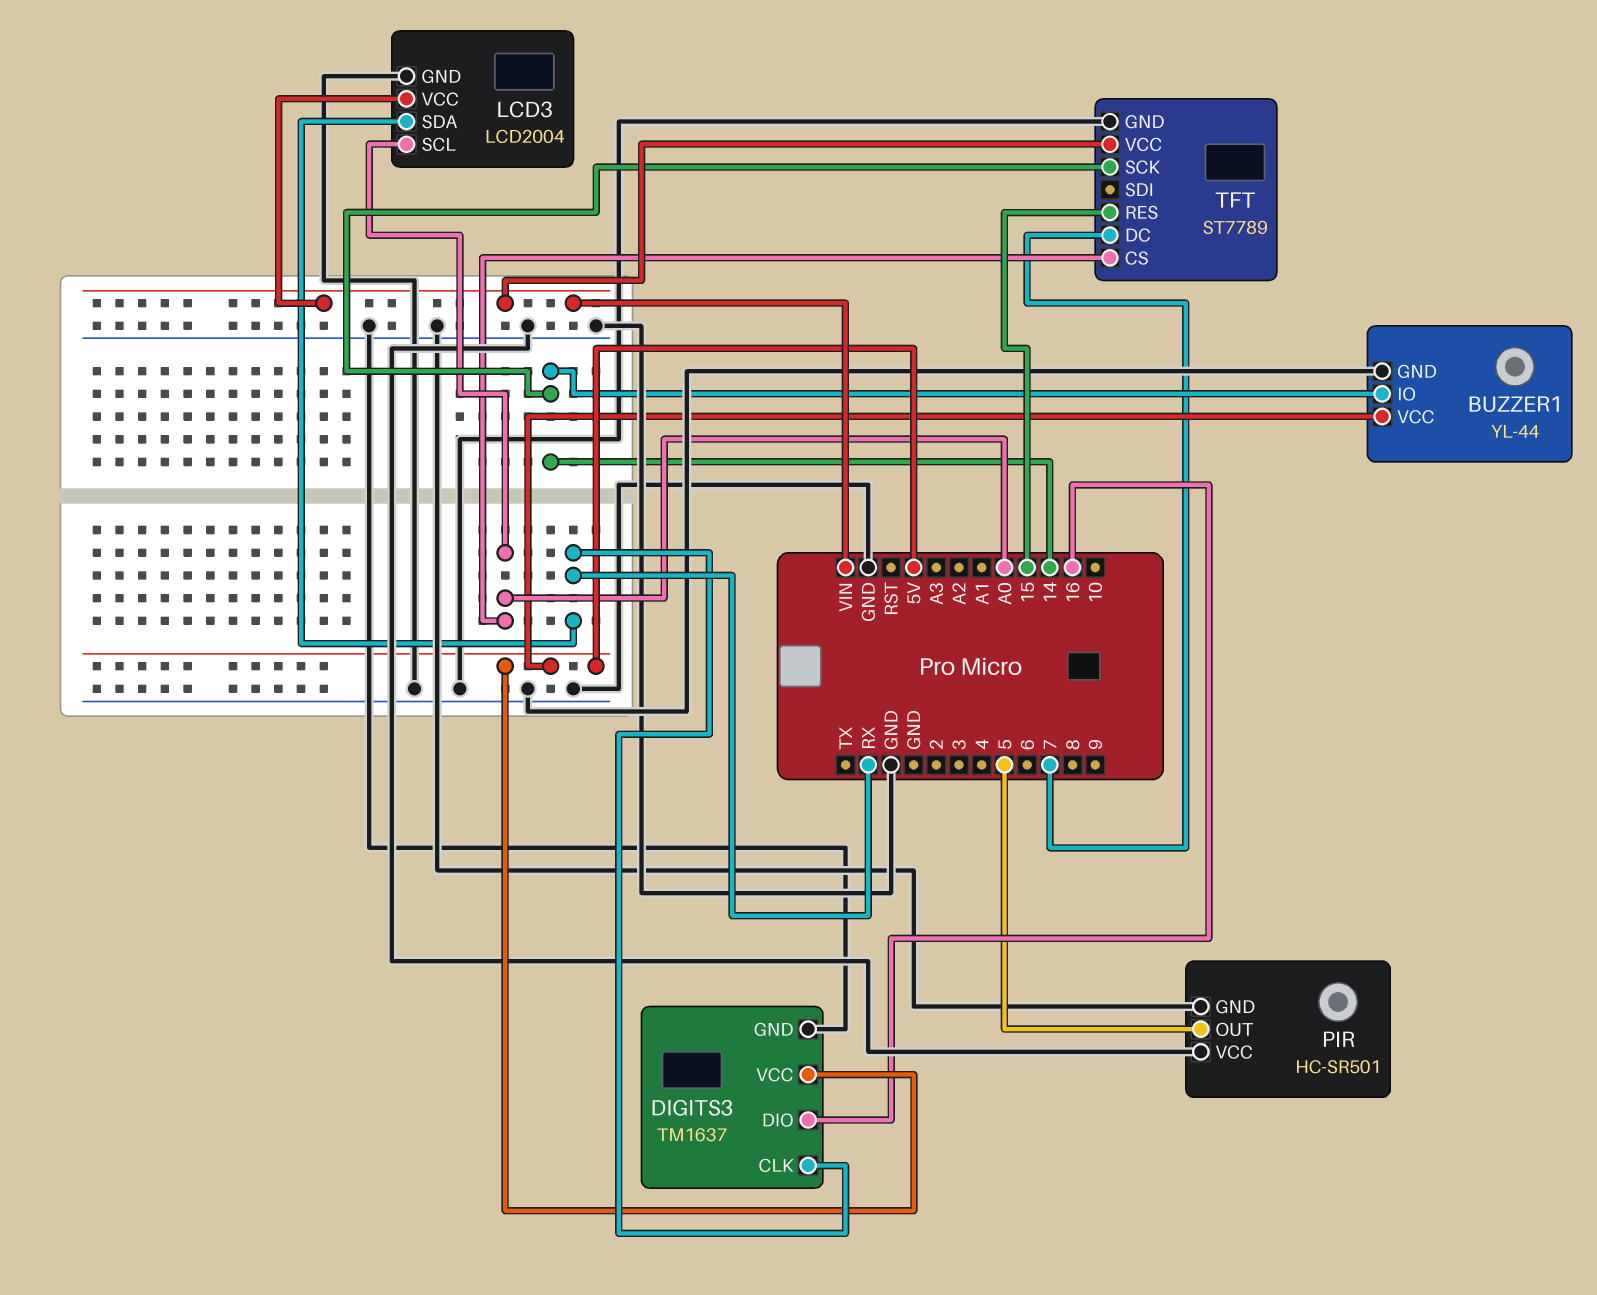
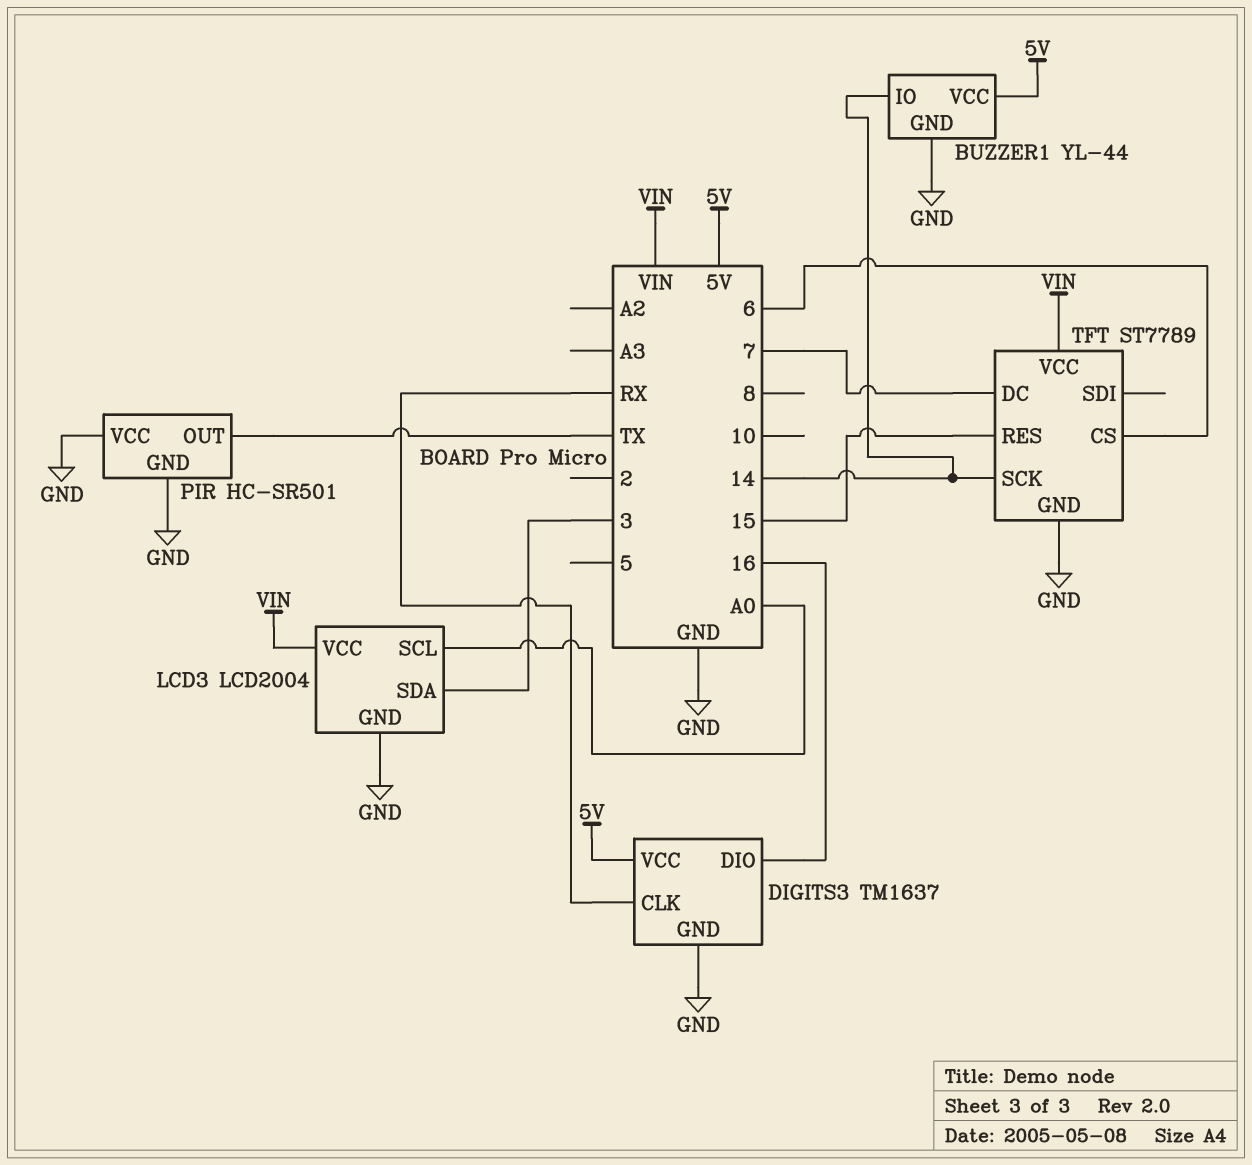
LCD3 pin SDA: RX -> 3
PIR pin OUT: 5 -> TX
TFT pin CS: A0 -> 6

